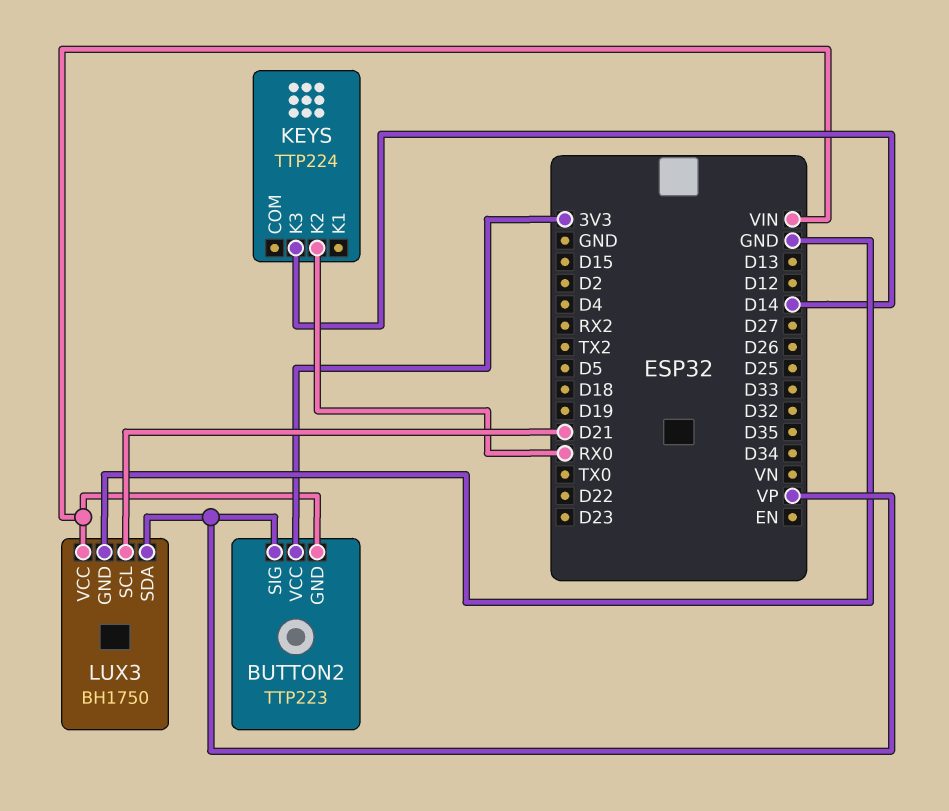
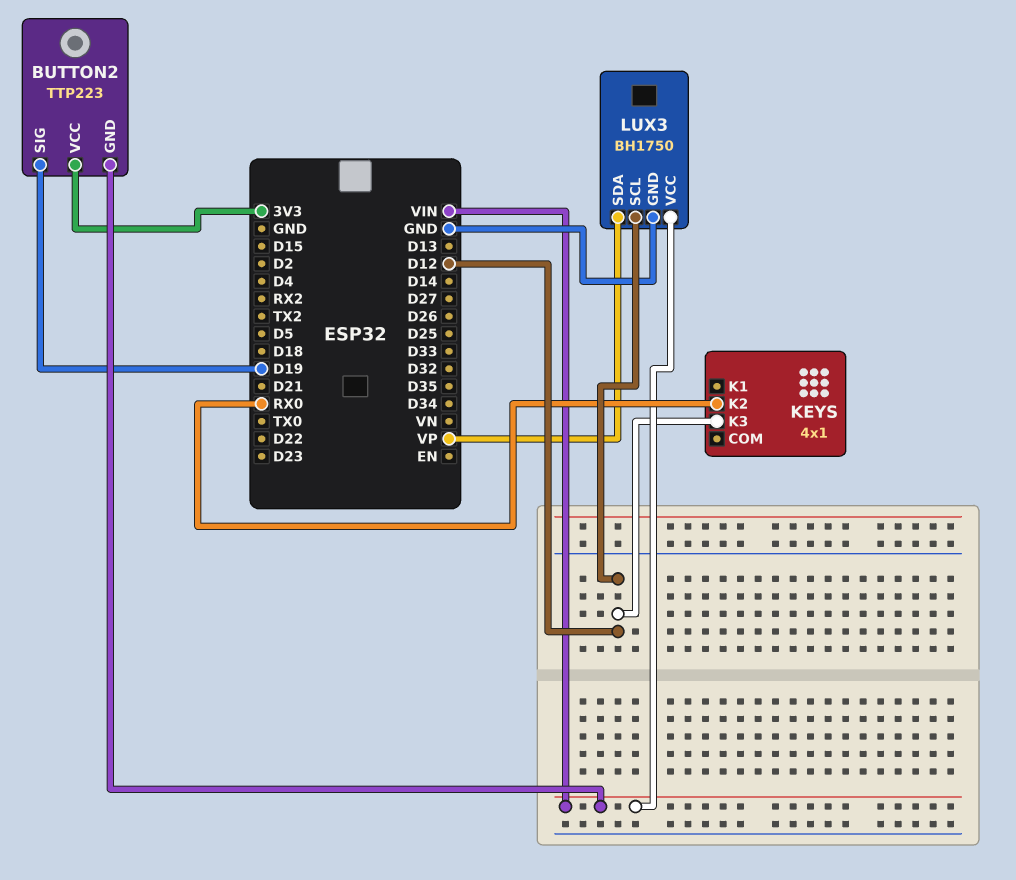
BUTTON2 pin SIG: VP -> D19
KEYS: TTP224 -> 4x1
KEYS pin K3: D14 -> D12
LUX3 pin SCL: D21 -> D12

